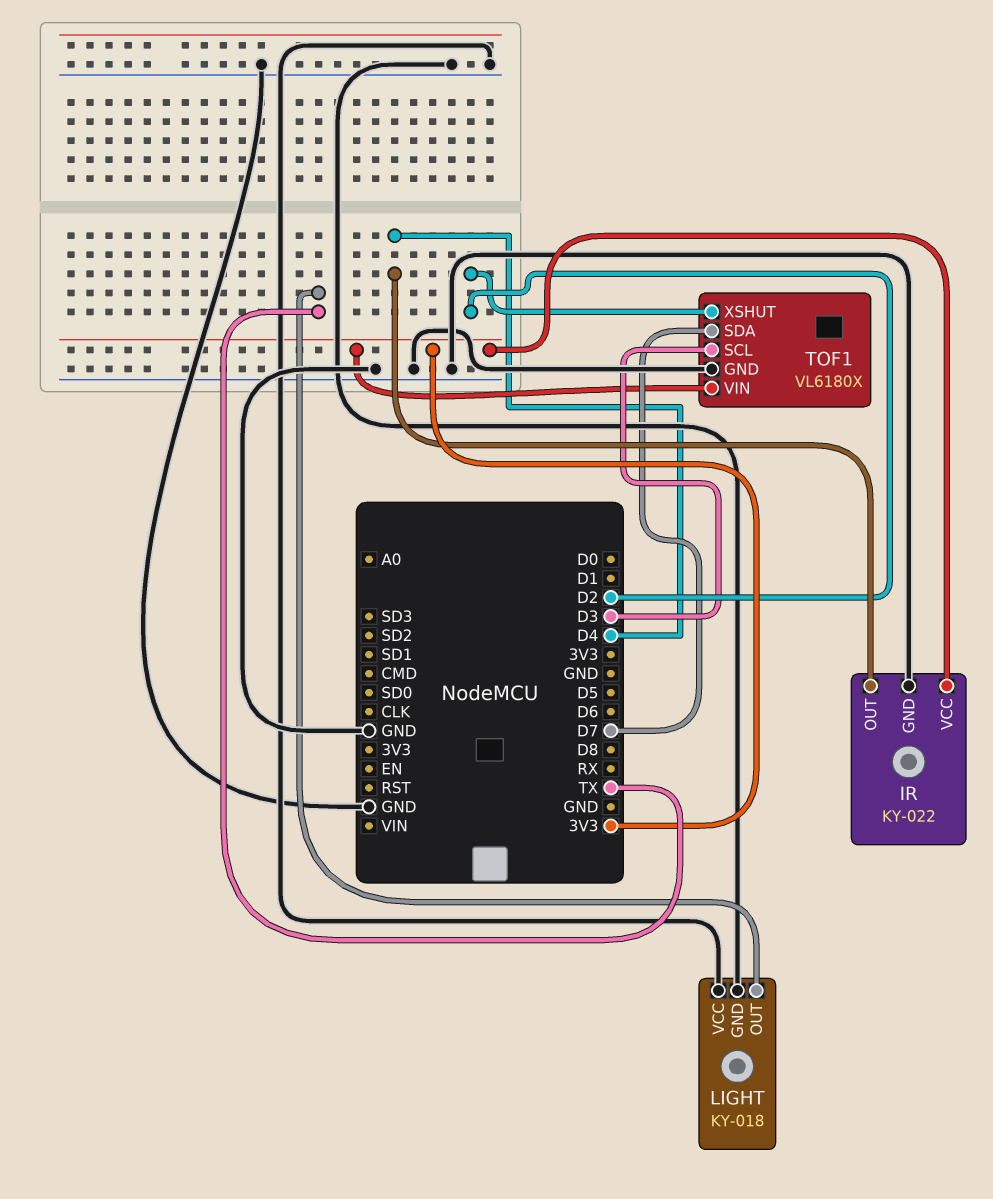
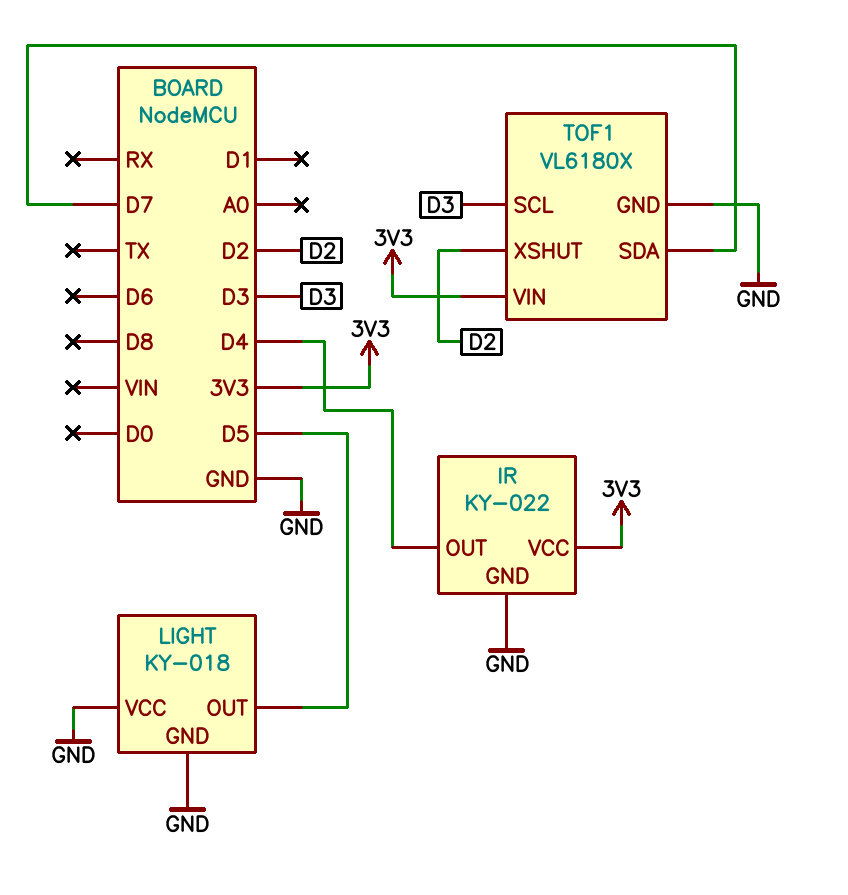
LIGHT pin OUT: TX -> D5

